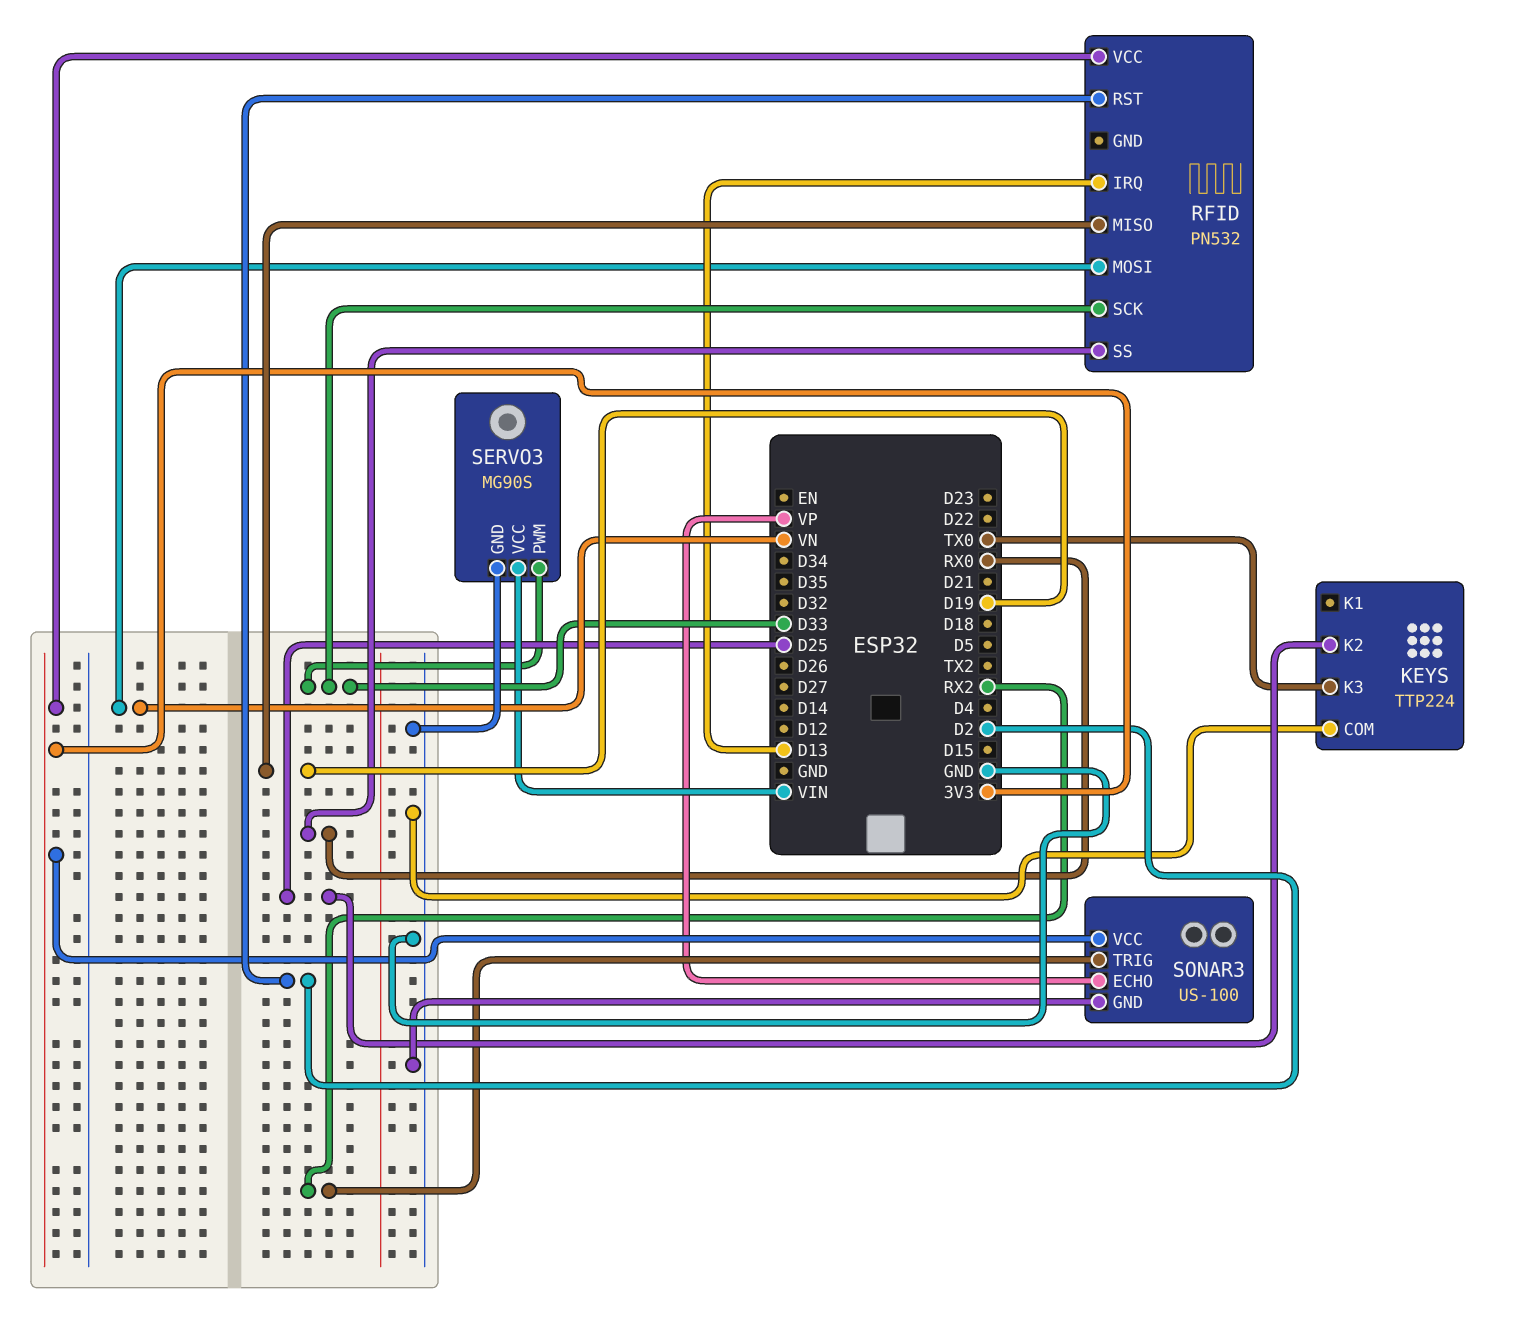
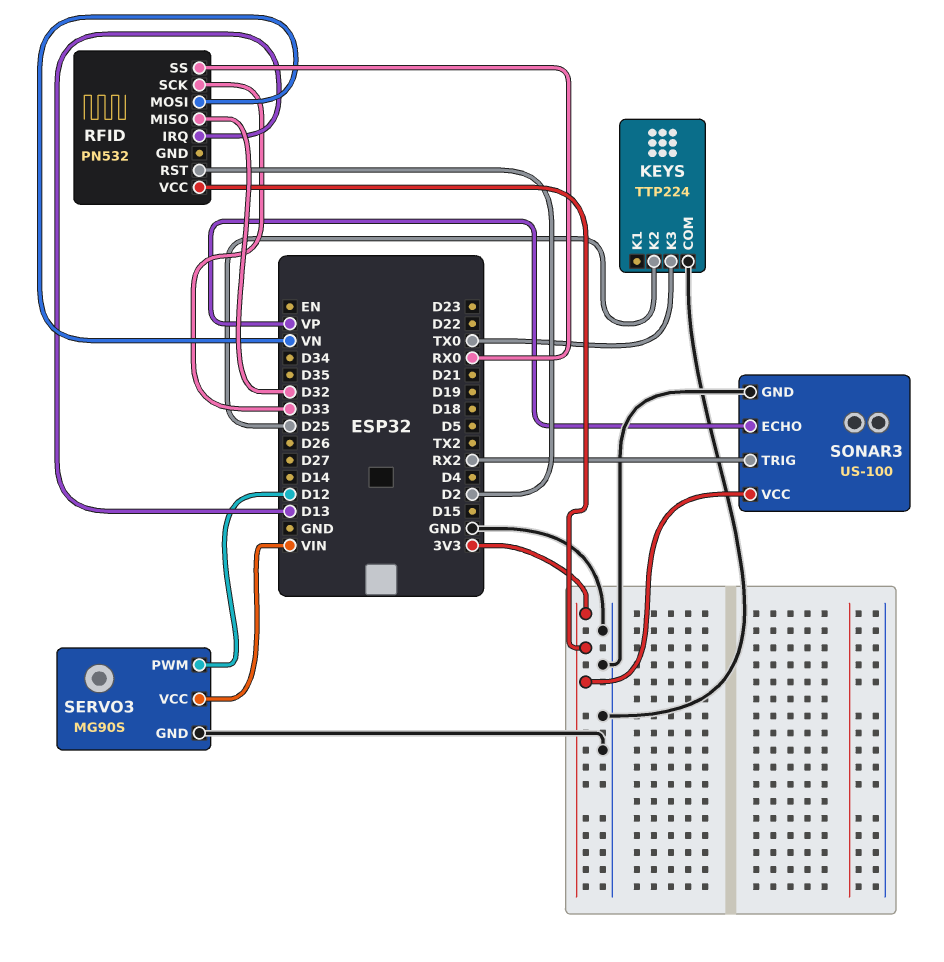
RFID pin MISO: D19 -> D32
SERVO3 pin PWM: D33 -> D12

